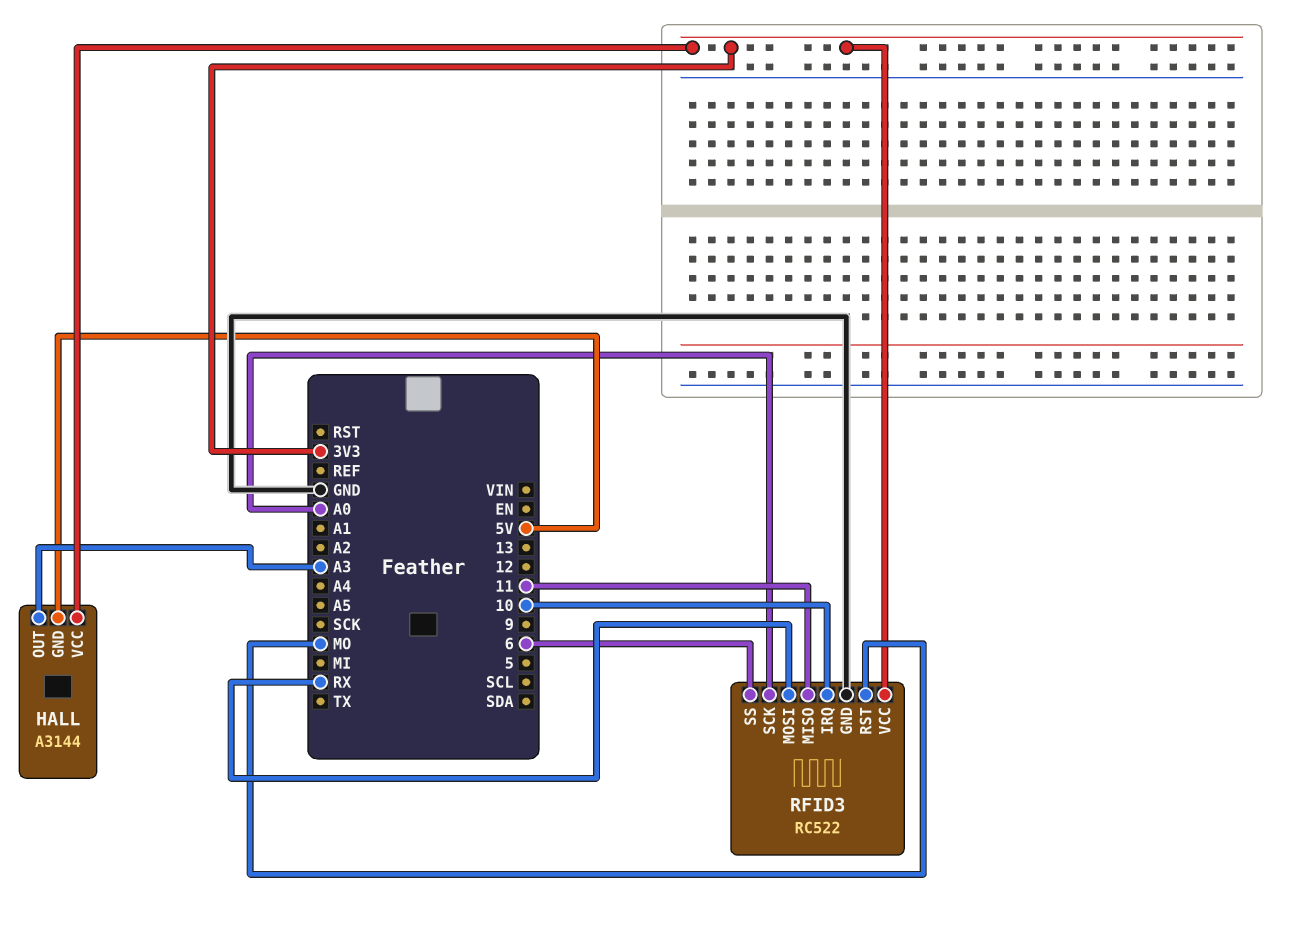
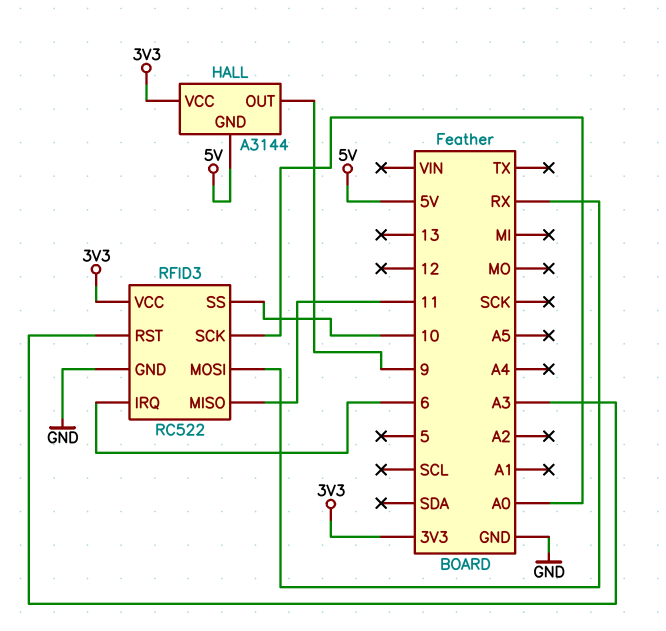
HALL pin OUT: A3 -> 9
RFID3 pin IRQ: 10 -> 6
RFID3 pin RST: MO -> A3
RFID3 pin SS: 6 -> 10

